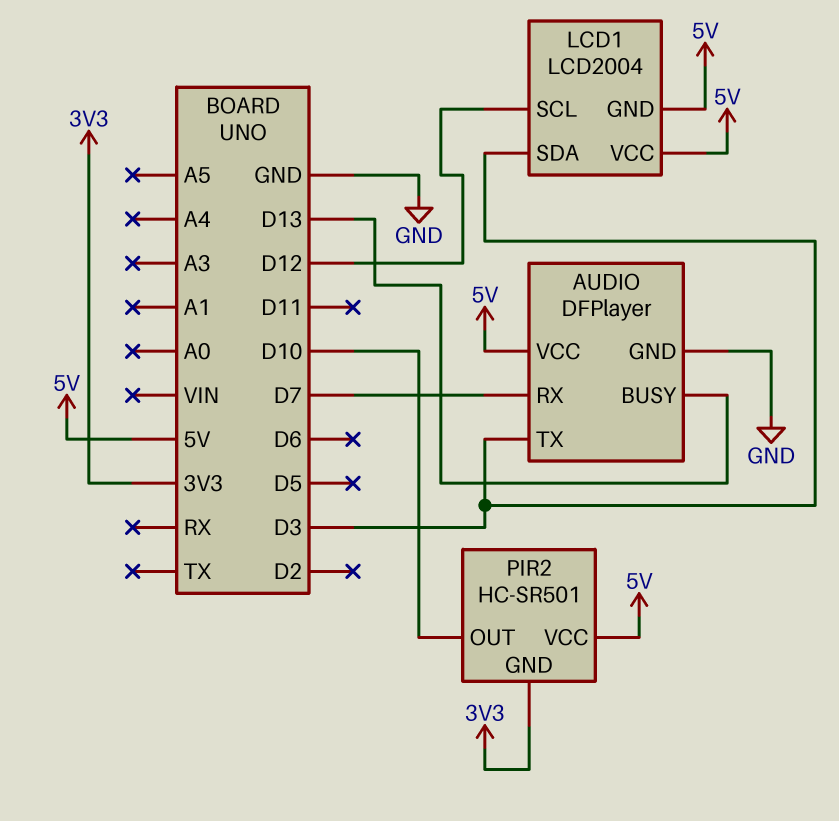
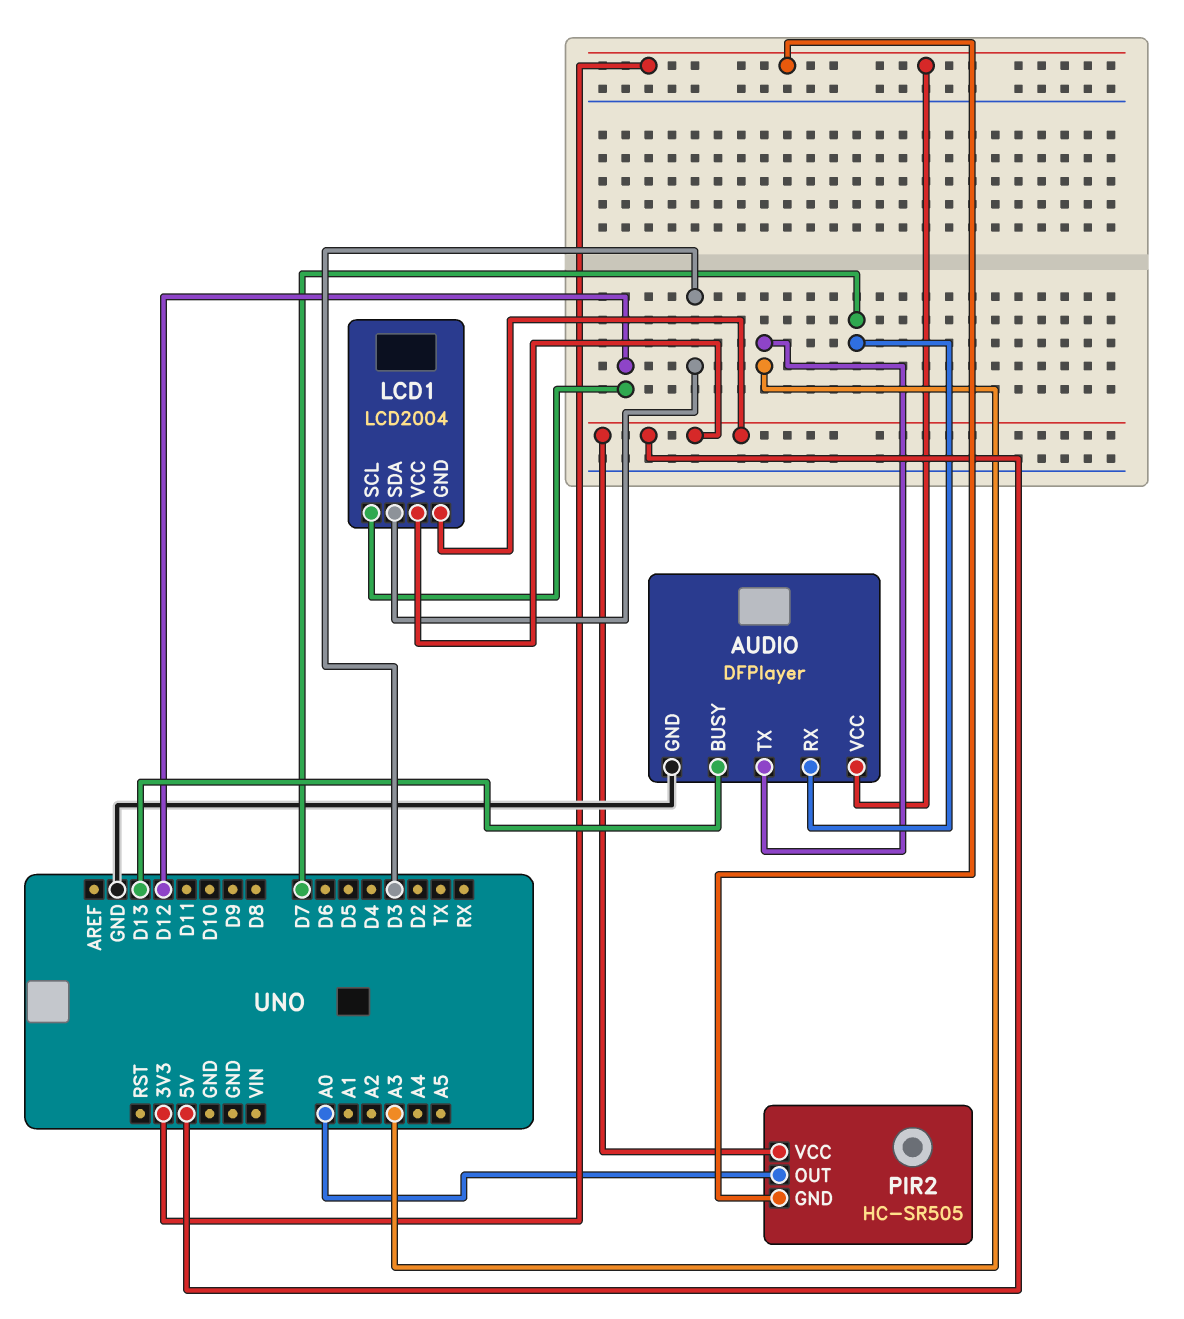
AUDIO pin TX: D3 -> A3
AUDIO pin VCC: 5V -> 3V3
PIR2: HC-SR501 -> HC-SR505
PIR2 pin OUT: D10 -> A0

